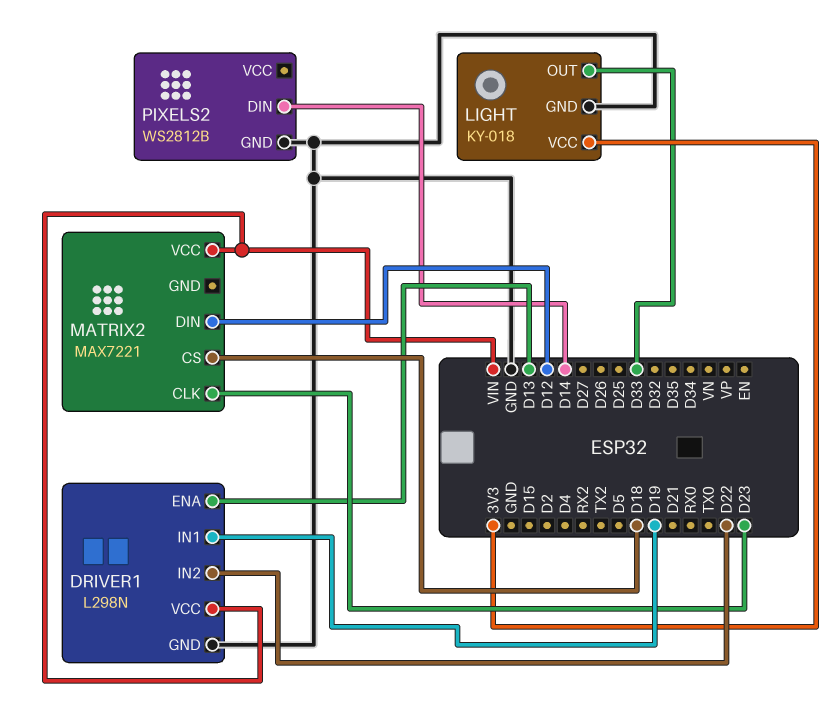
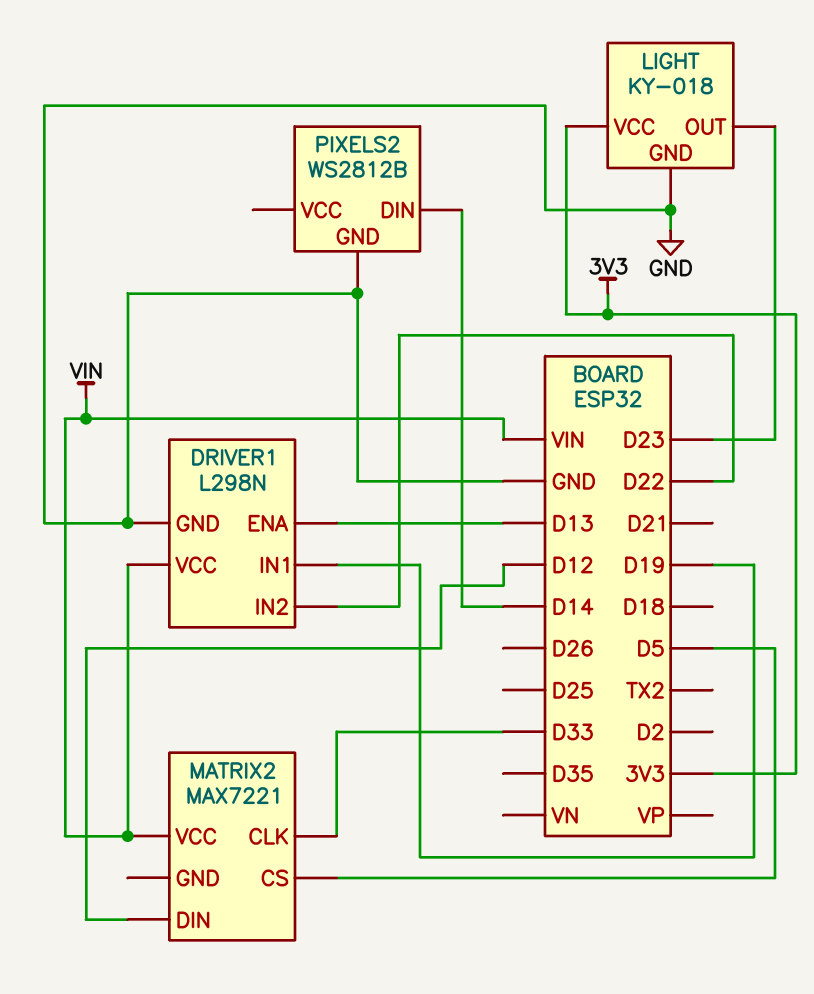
LIGHT pin OUT: D33 -> D23
MATRIX2 pin CLK: D23 -> D33
MATRIX2 pin CS: D18 -> D5

